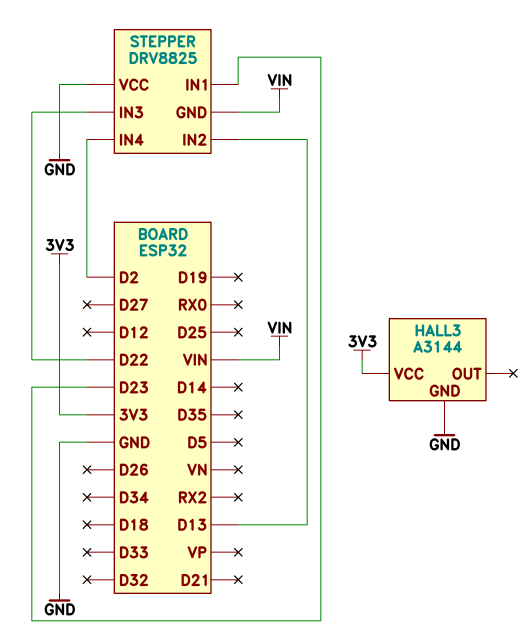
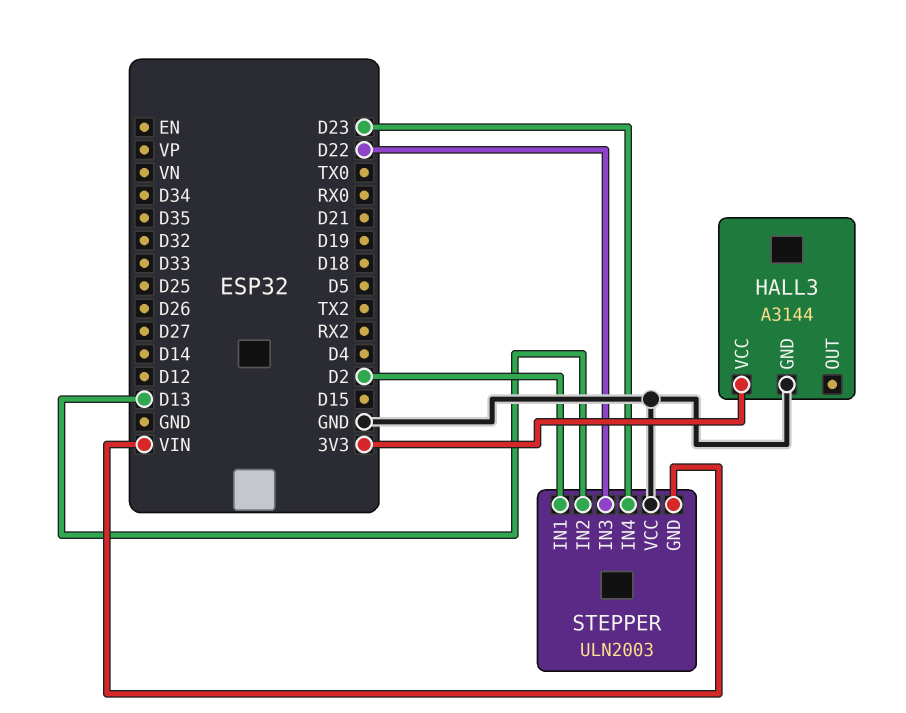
STEPPER: DRV8825 -> ULN2003
STEPPER pin IN1: D23 -> D2
STEPPER pin IN4: D2 -> D23

